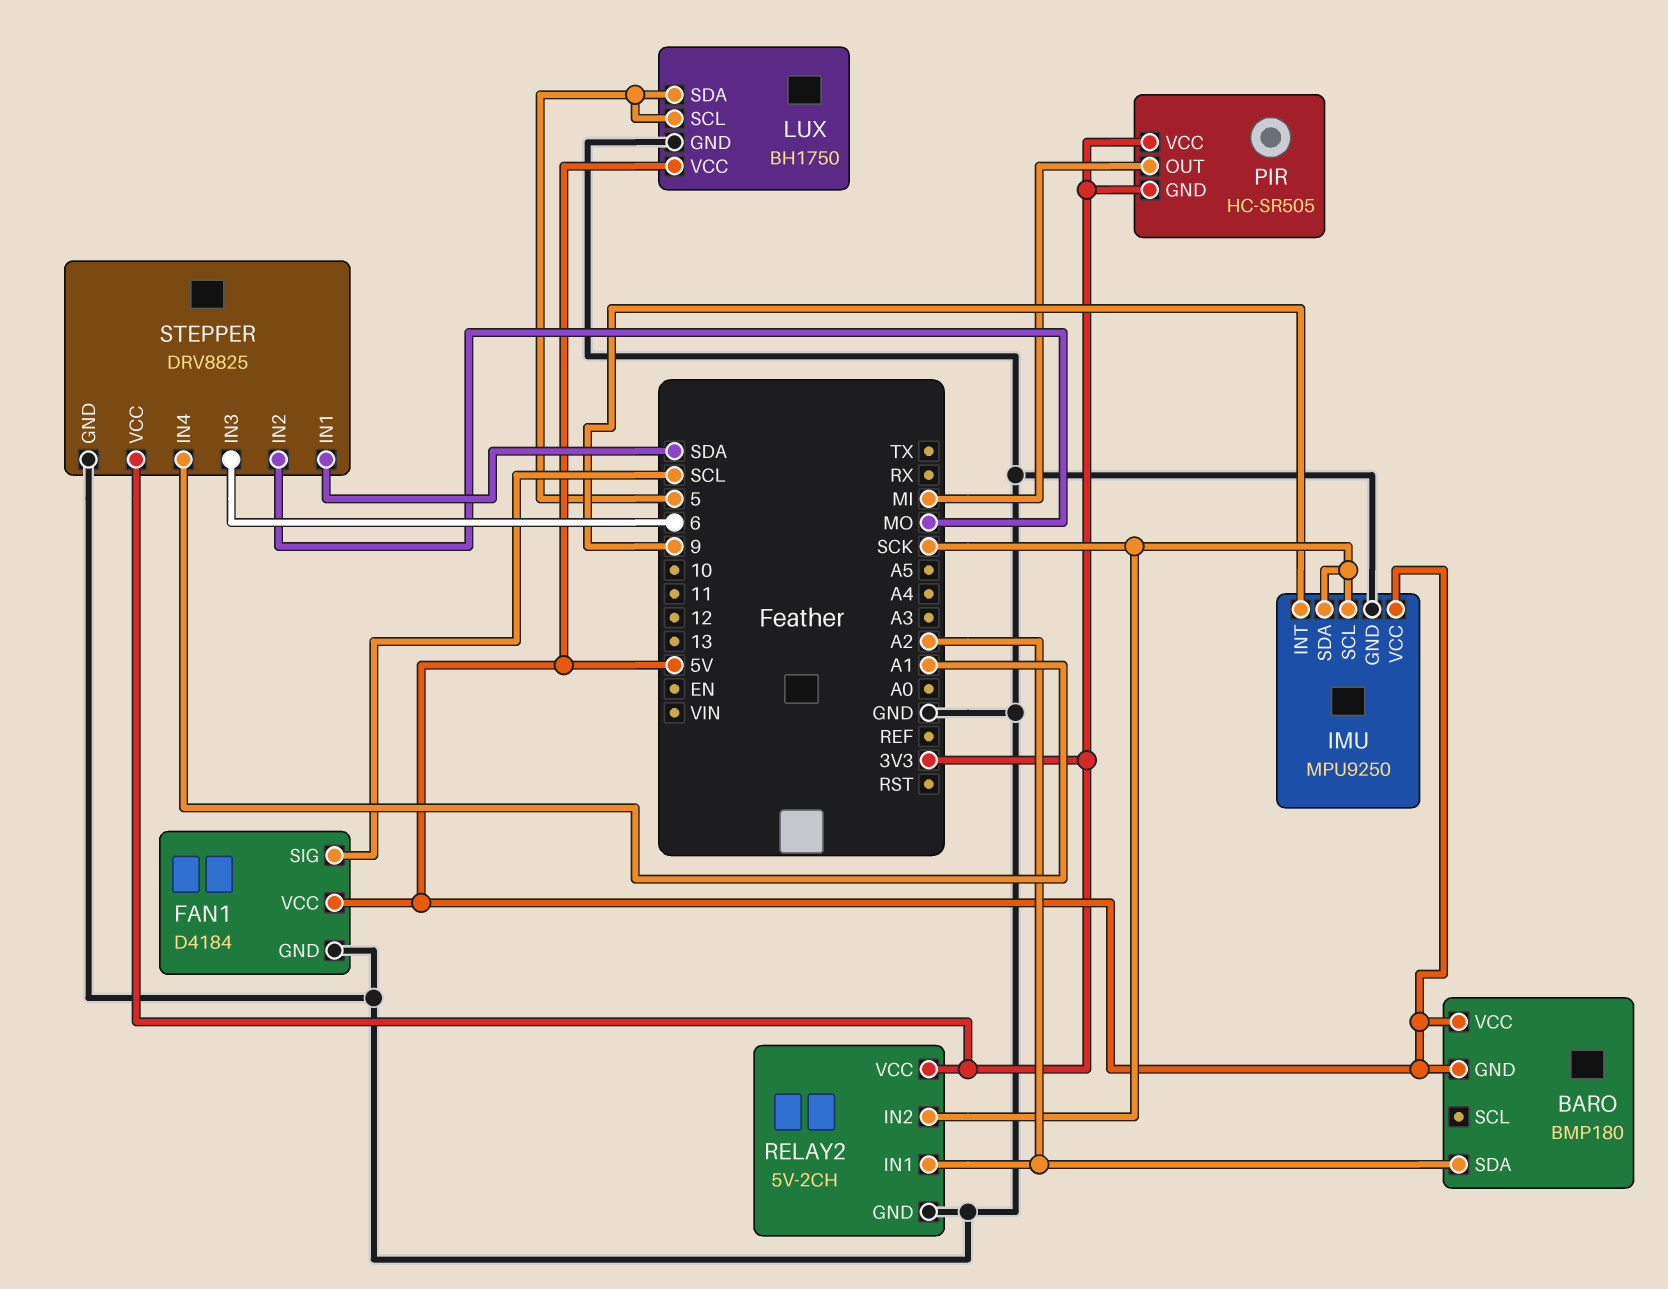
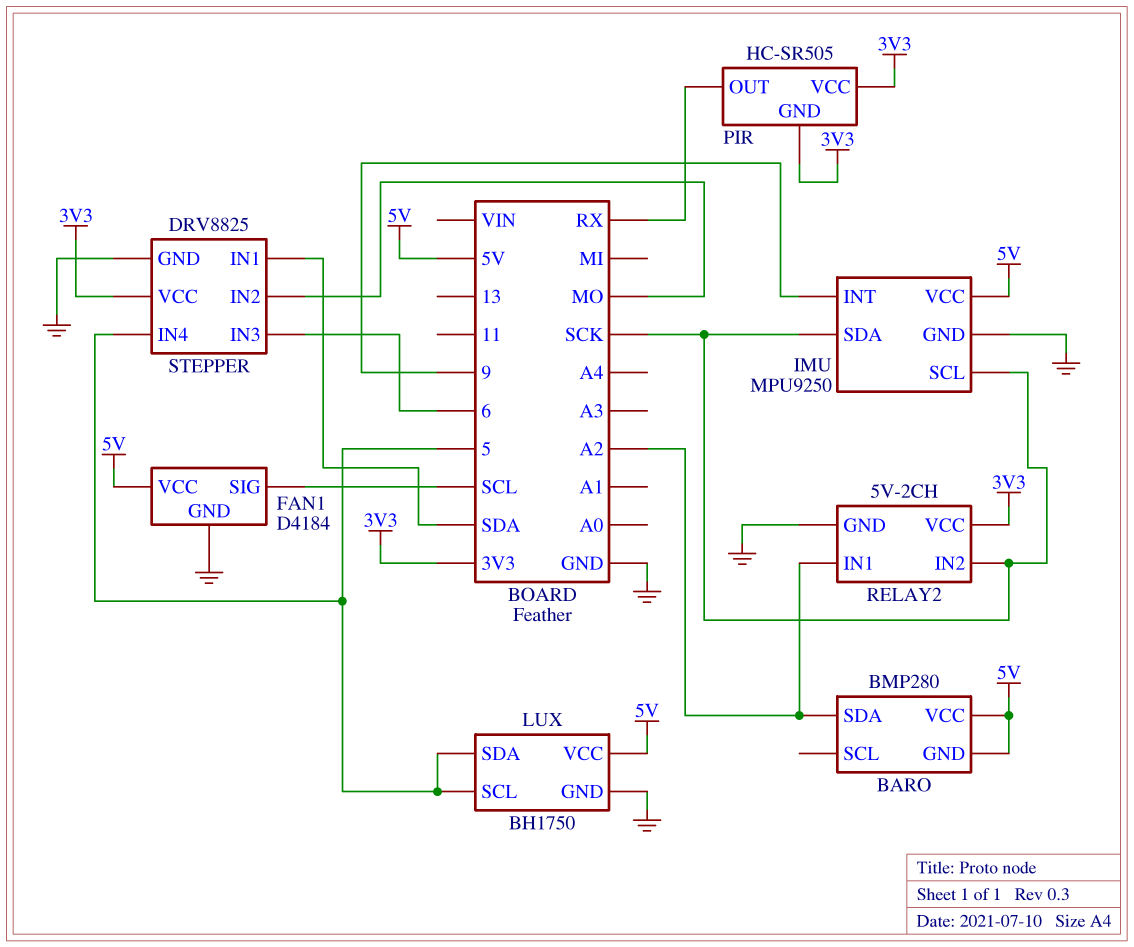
BARO: BMP180 -> BMP280
PIR pin OUT: MI -> RX
STEPPER pin IN4: A1 -> 5

